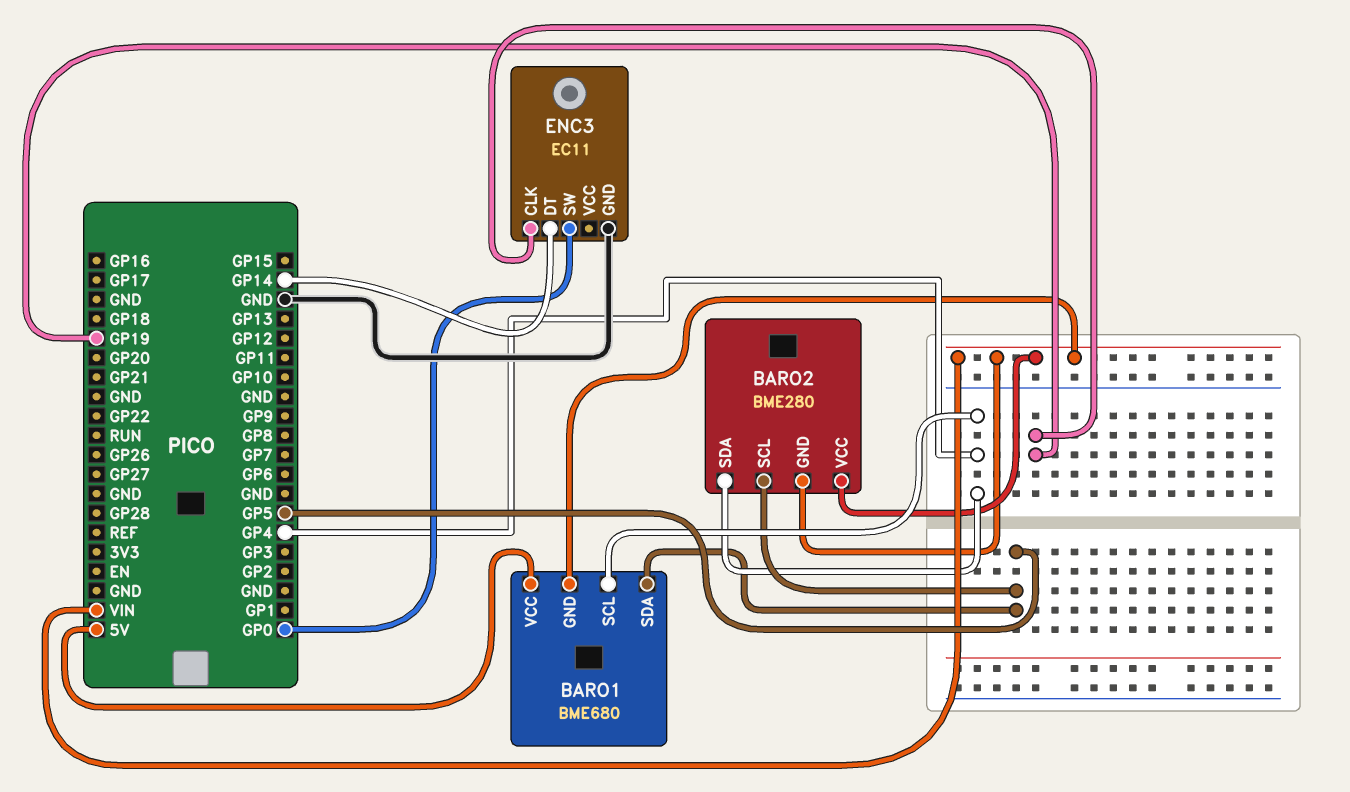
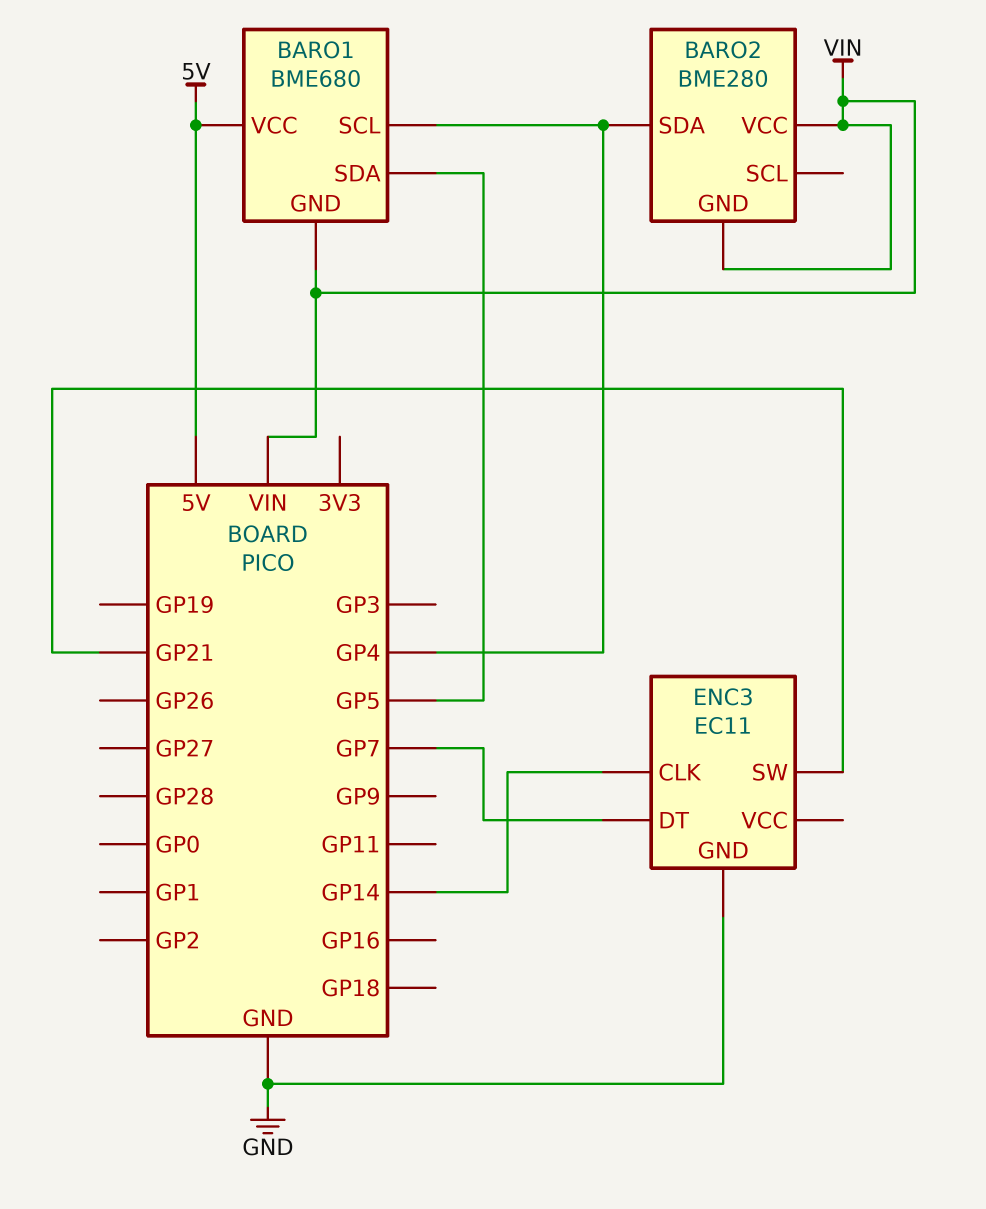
BARO2 pin SCL: GP5 -> none
ENC3 pin CLK: GP19 -> GP14
ENC3 pin DT: GP14 -> GP7
ENC3 pin SW: GP0 -> GP21

